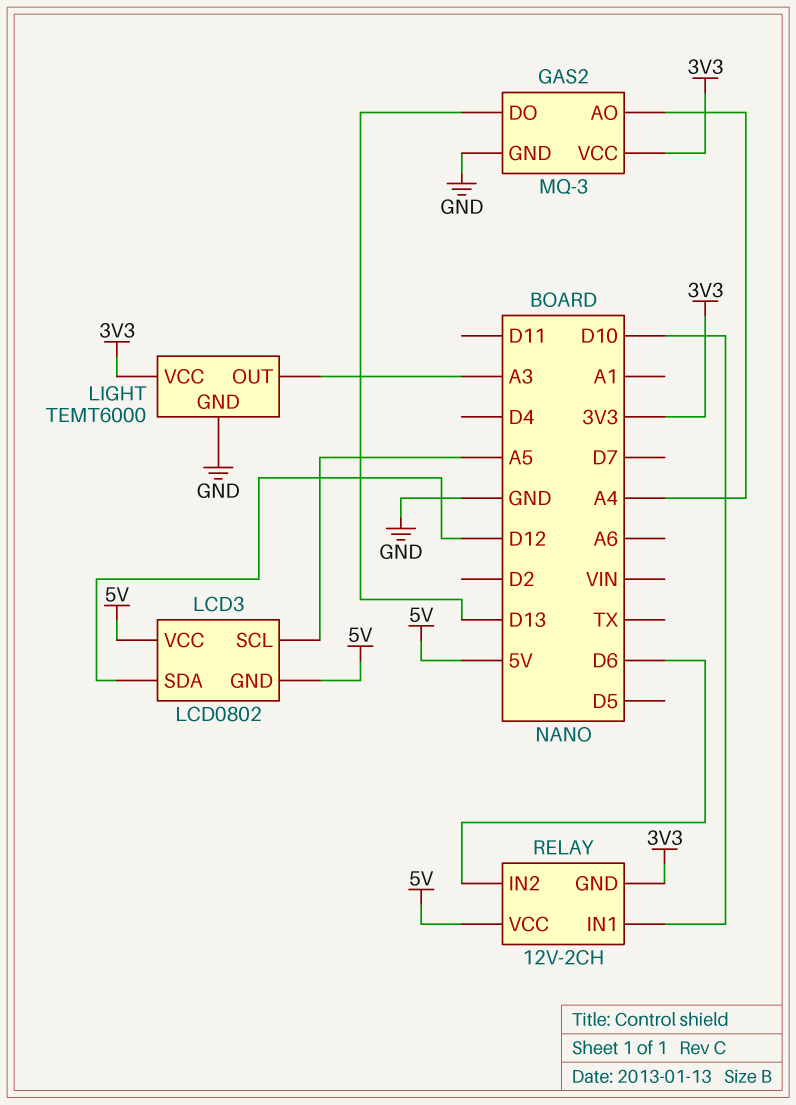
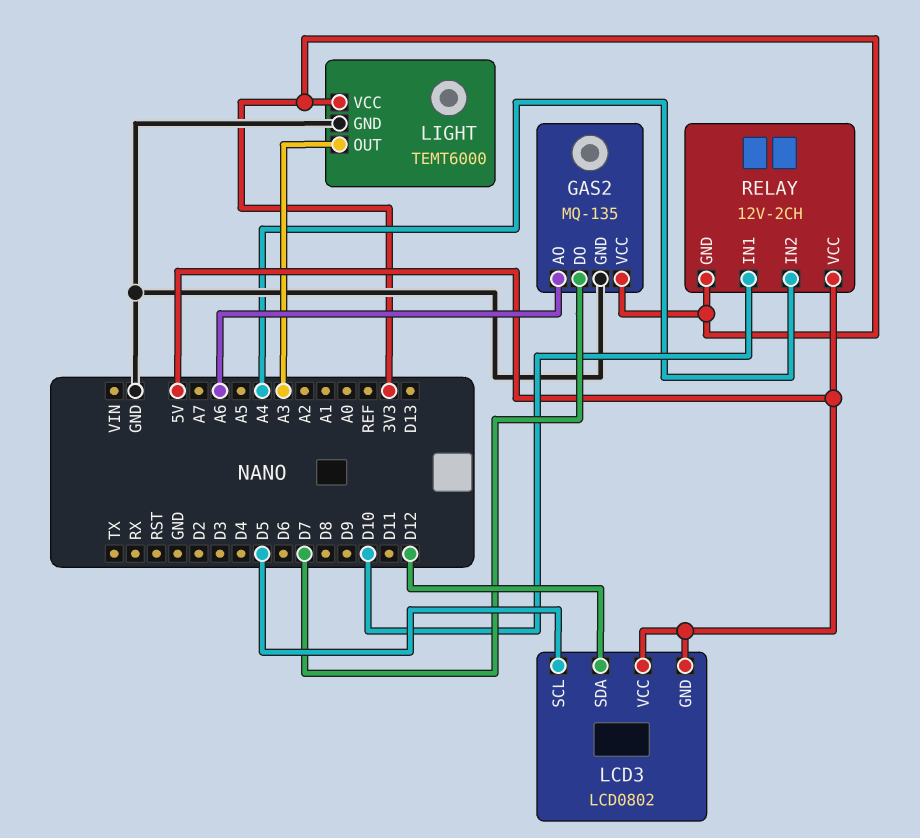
GAS2: MQ-3 -> MQ-135
GAS2 pin AO: A4 -> A6
GAS2 pin DO: D13 -> D7
LCD3 pin SCL: A5 -> D5
RELAY pin IN2: D6 -> A4

